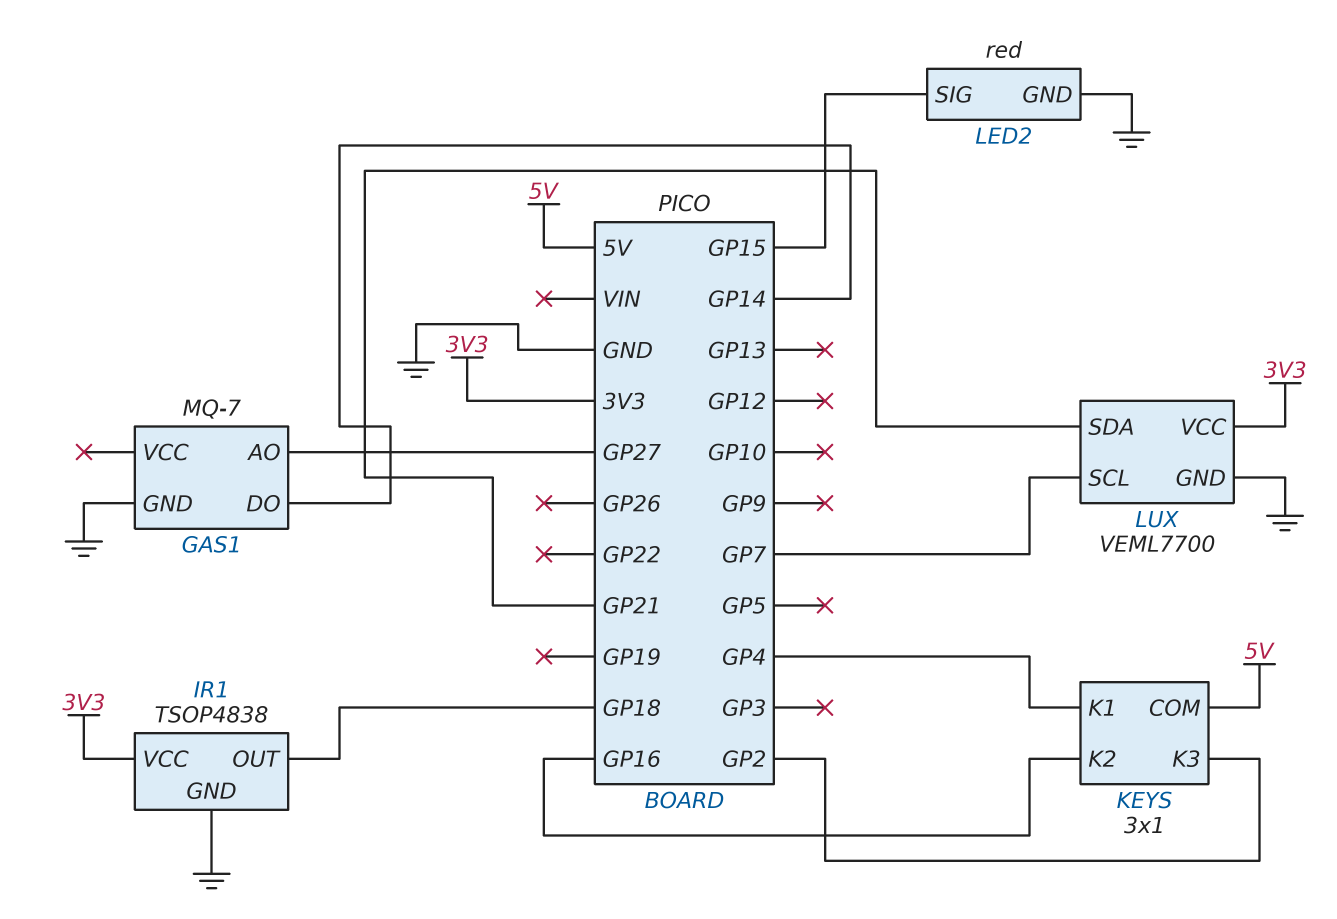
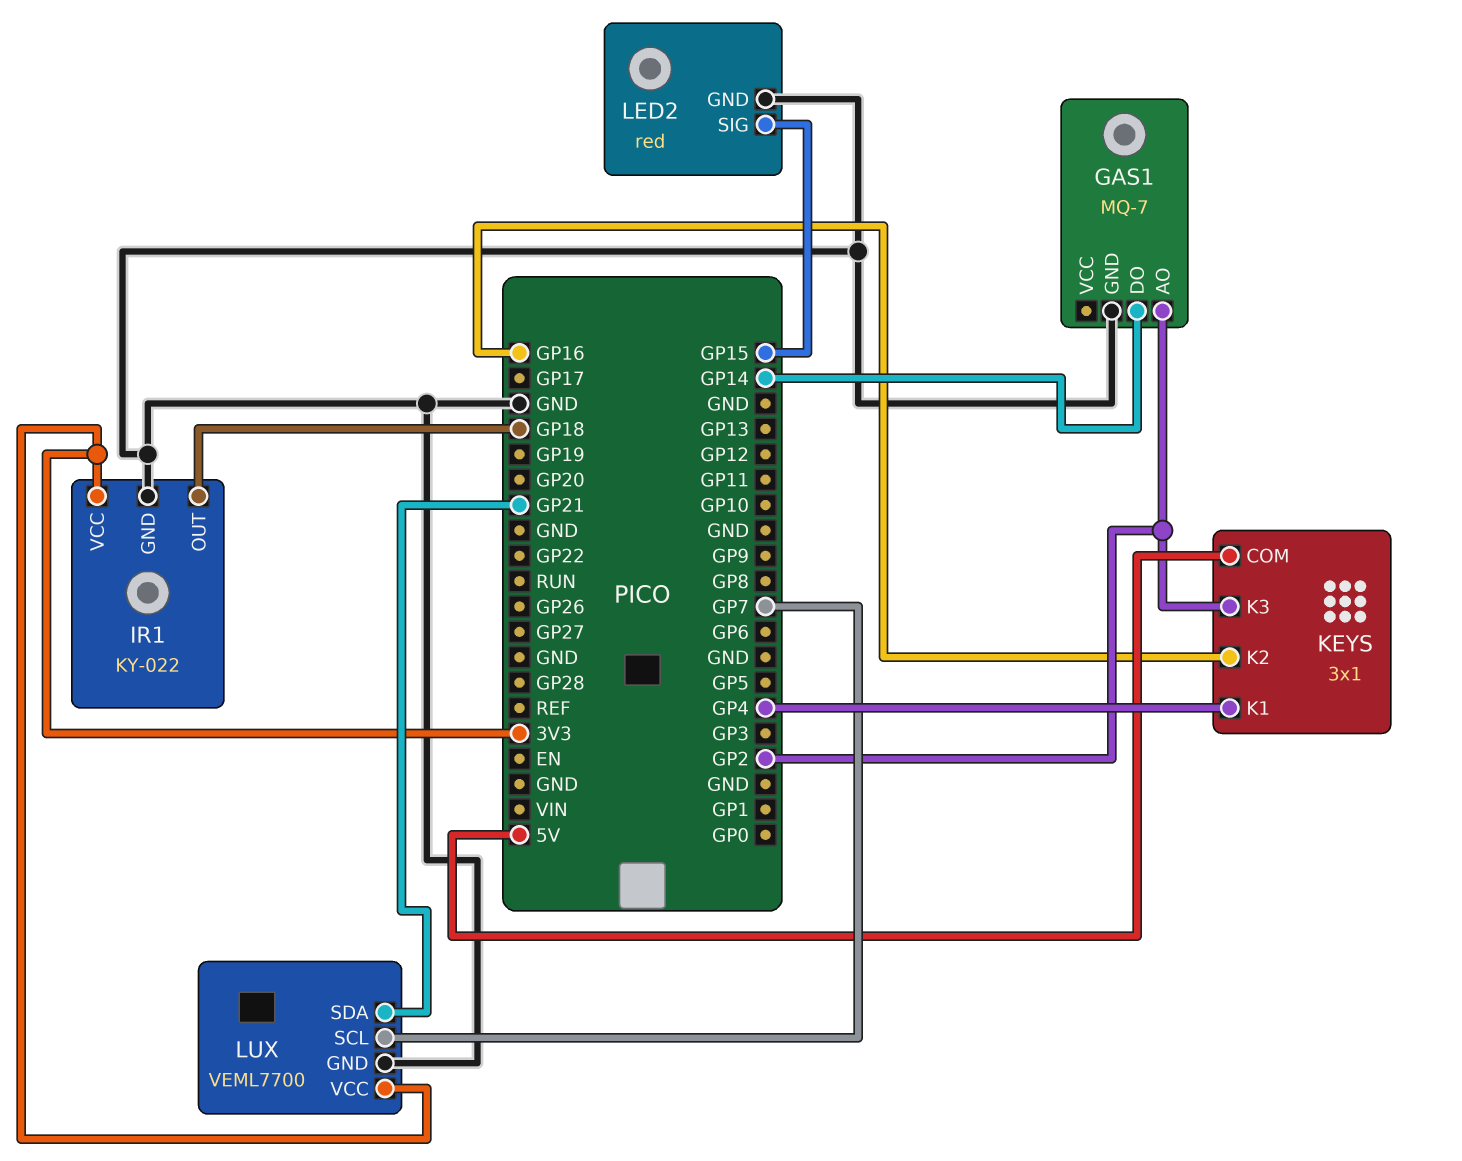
GAS1 pin AO: GP27 -> GP2
IR1: TSOP4838 -> KY-022

